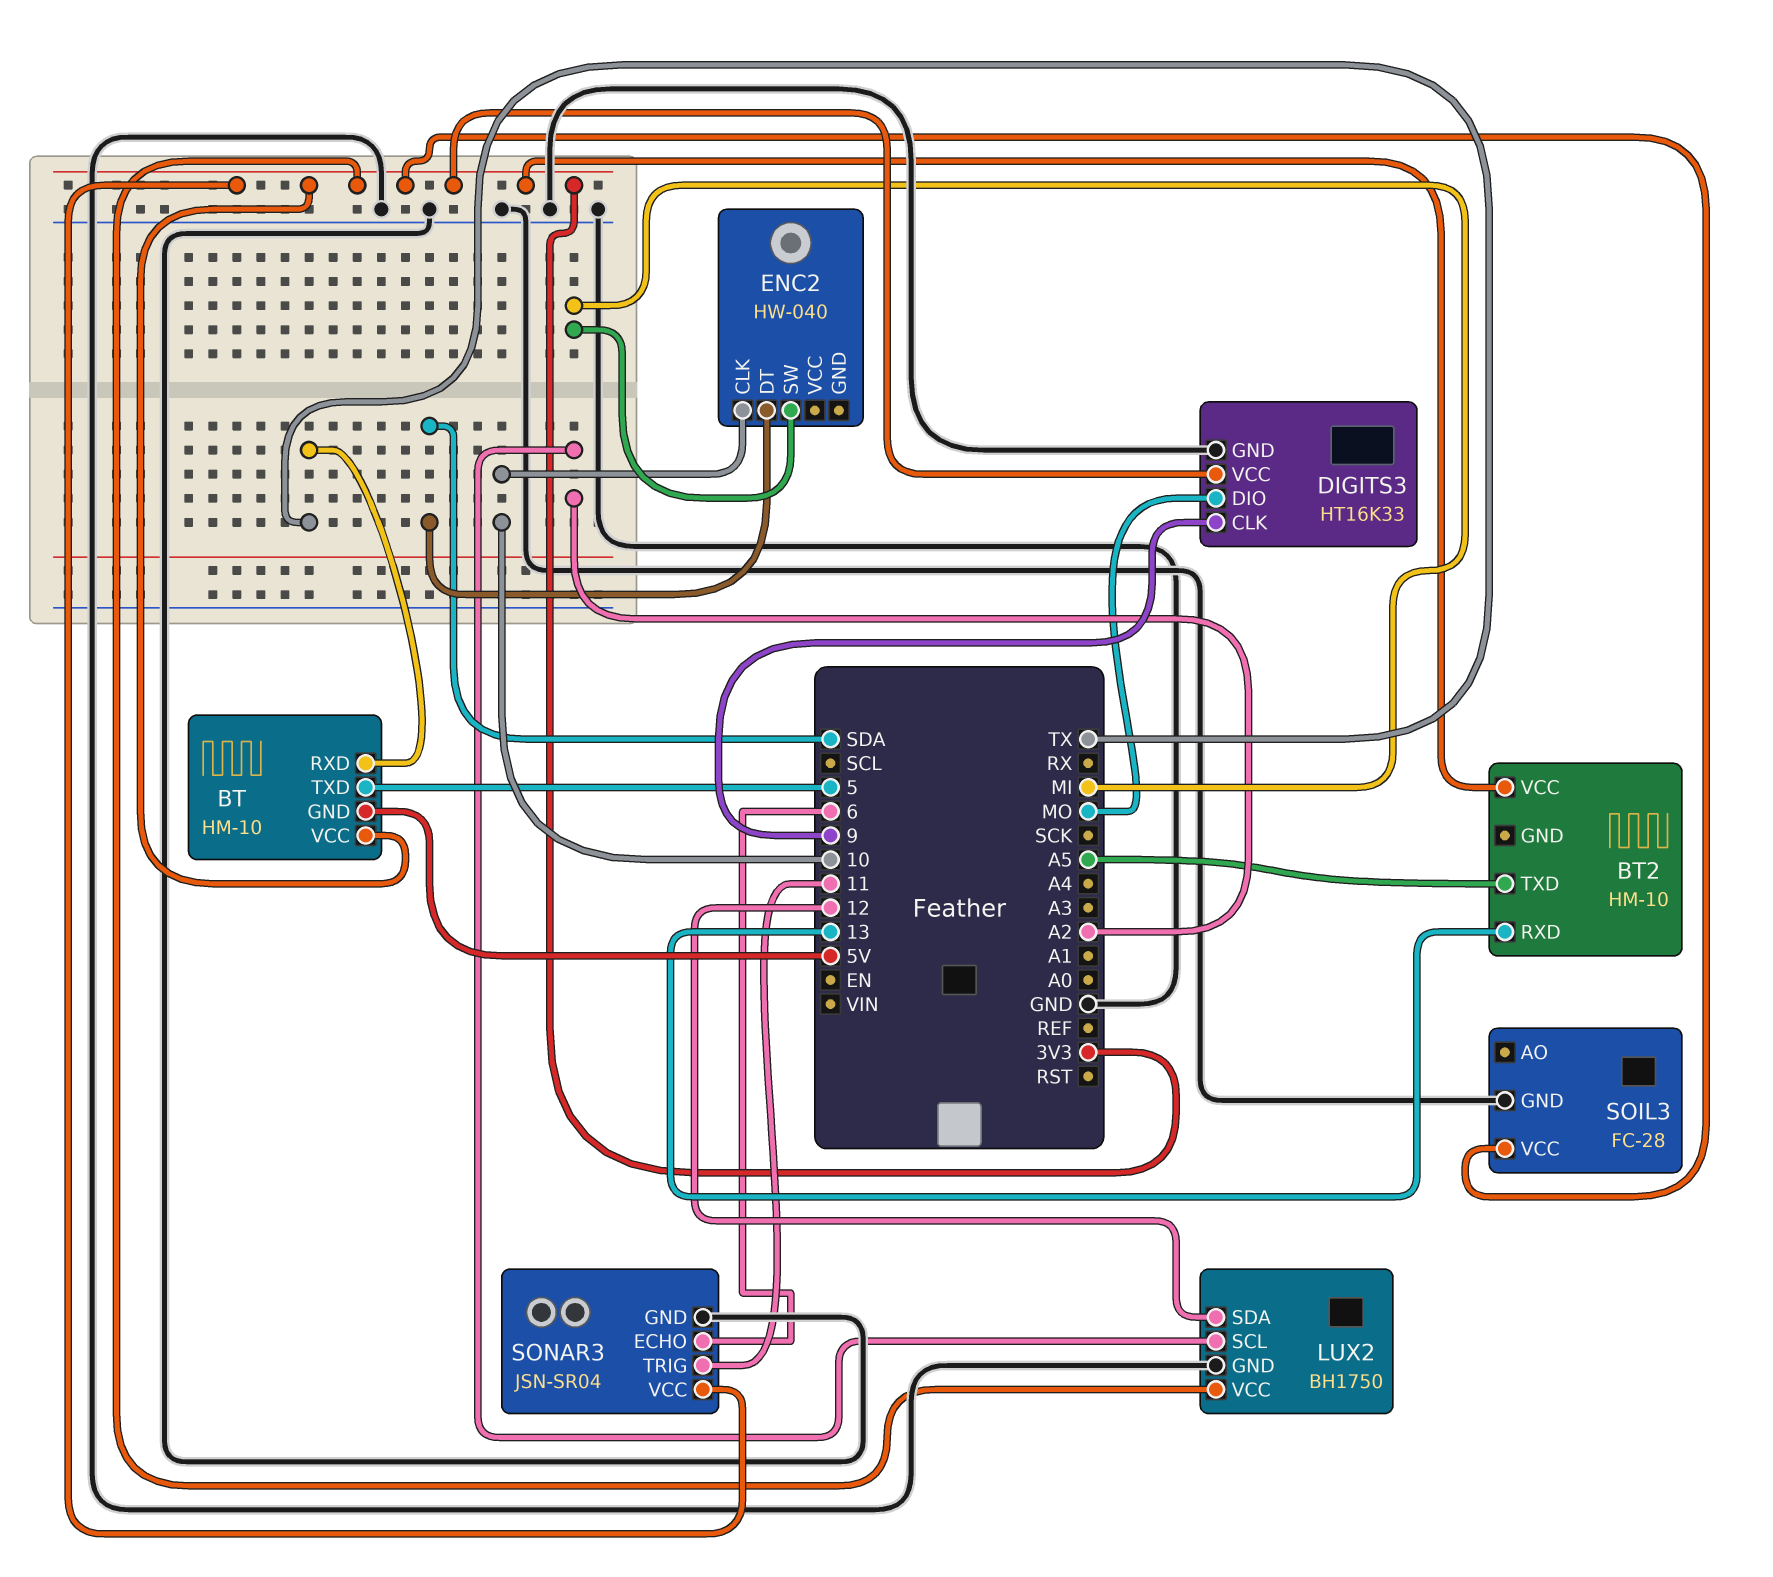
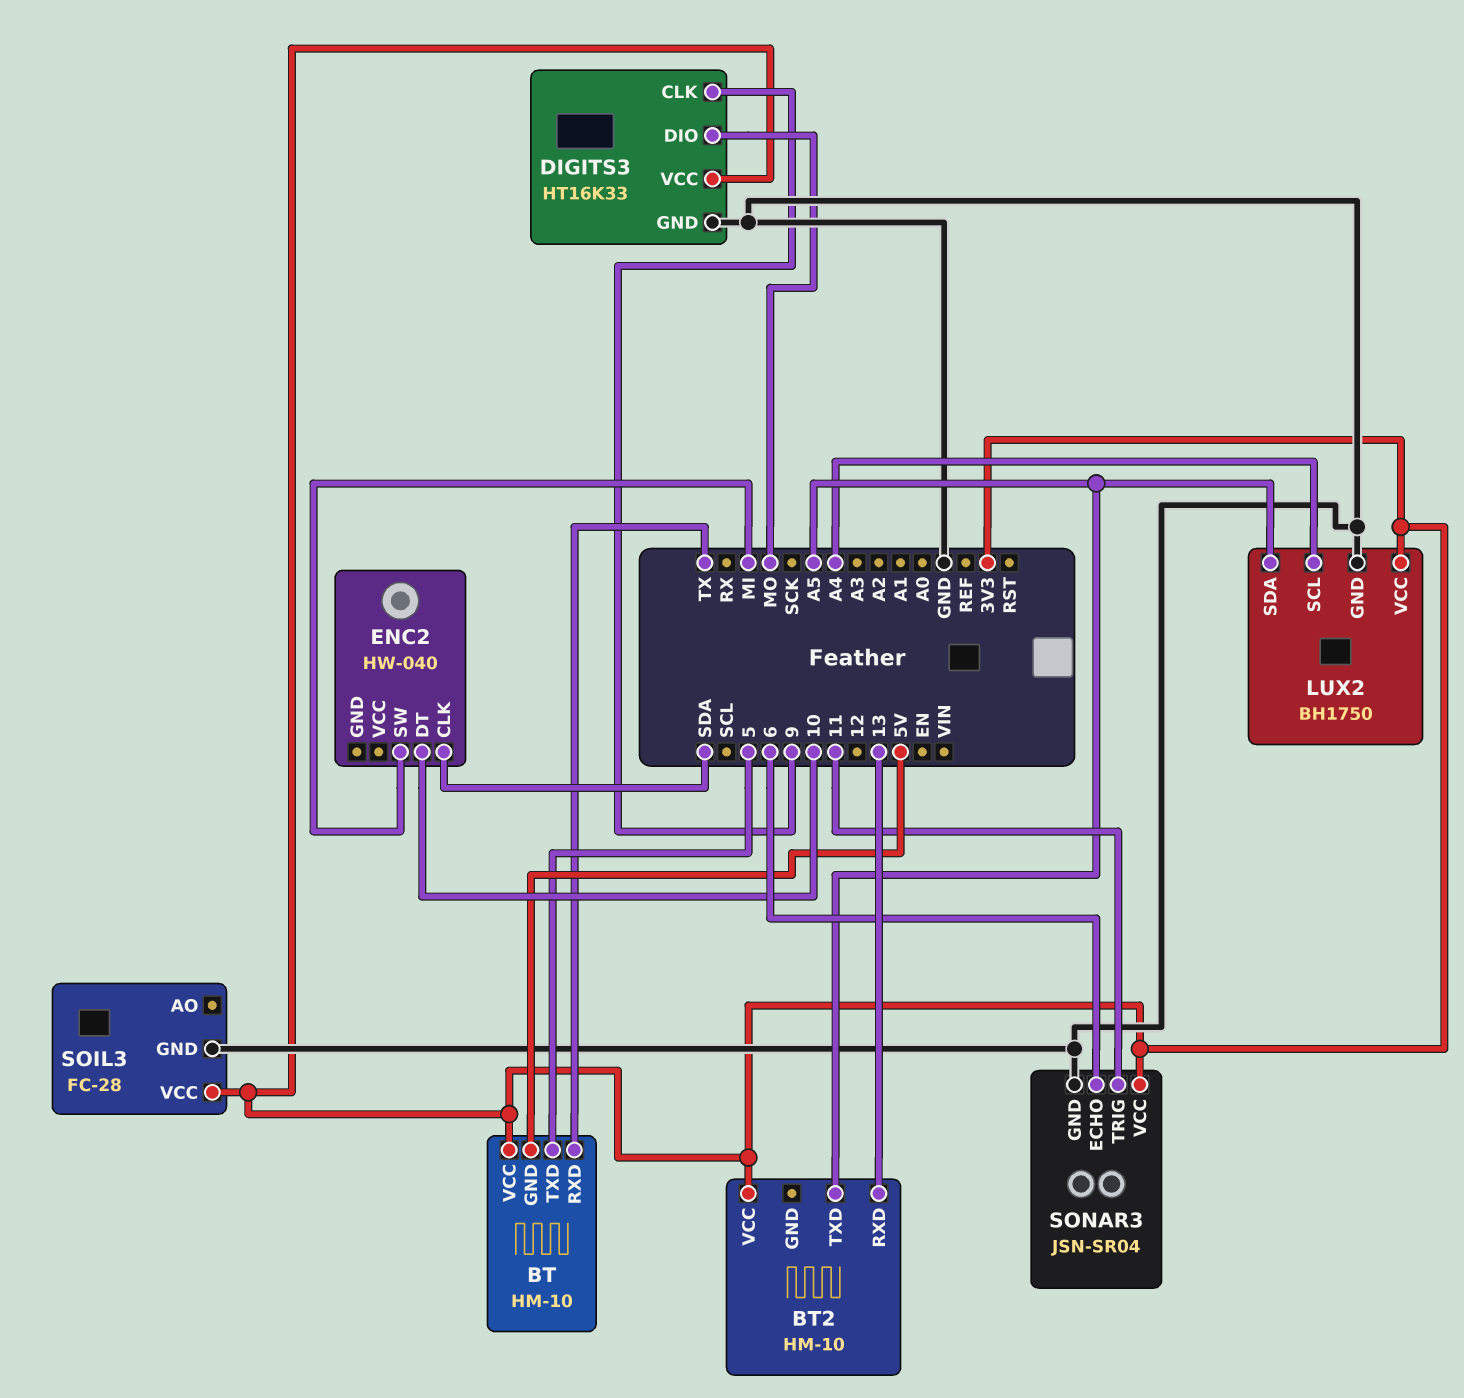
ENC2 pin CLK: 10 -> SDA
ENC2 pin DT: SDA -> 10
LUX2 pin SCL: A2 -> A4
LUX2 pin SDA: 12 -> A5

